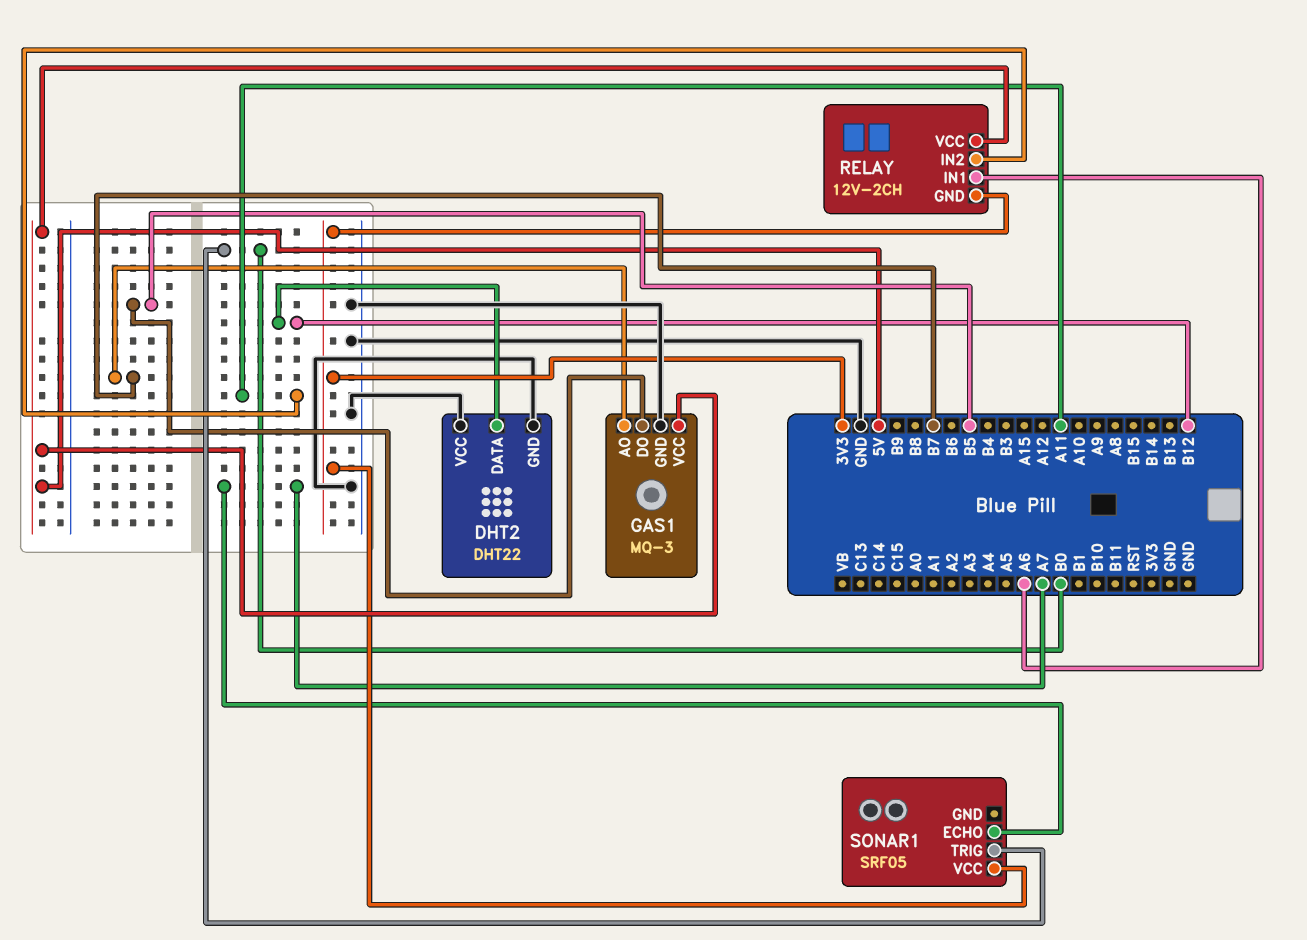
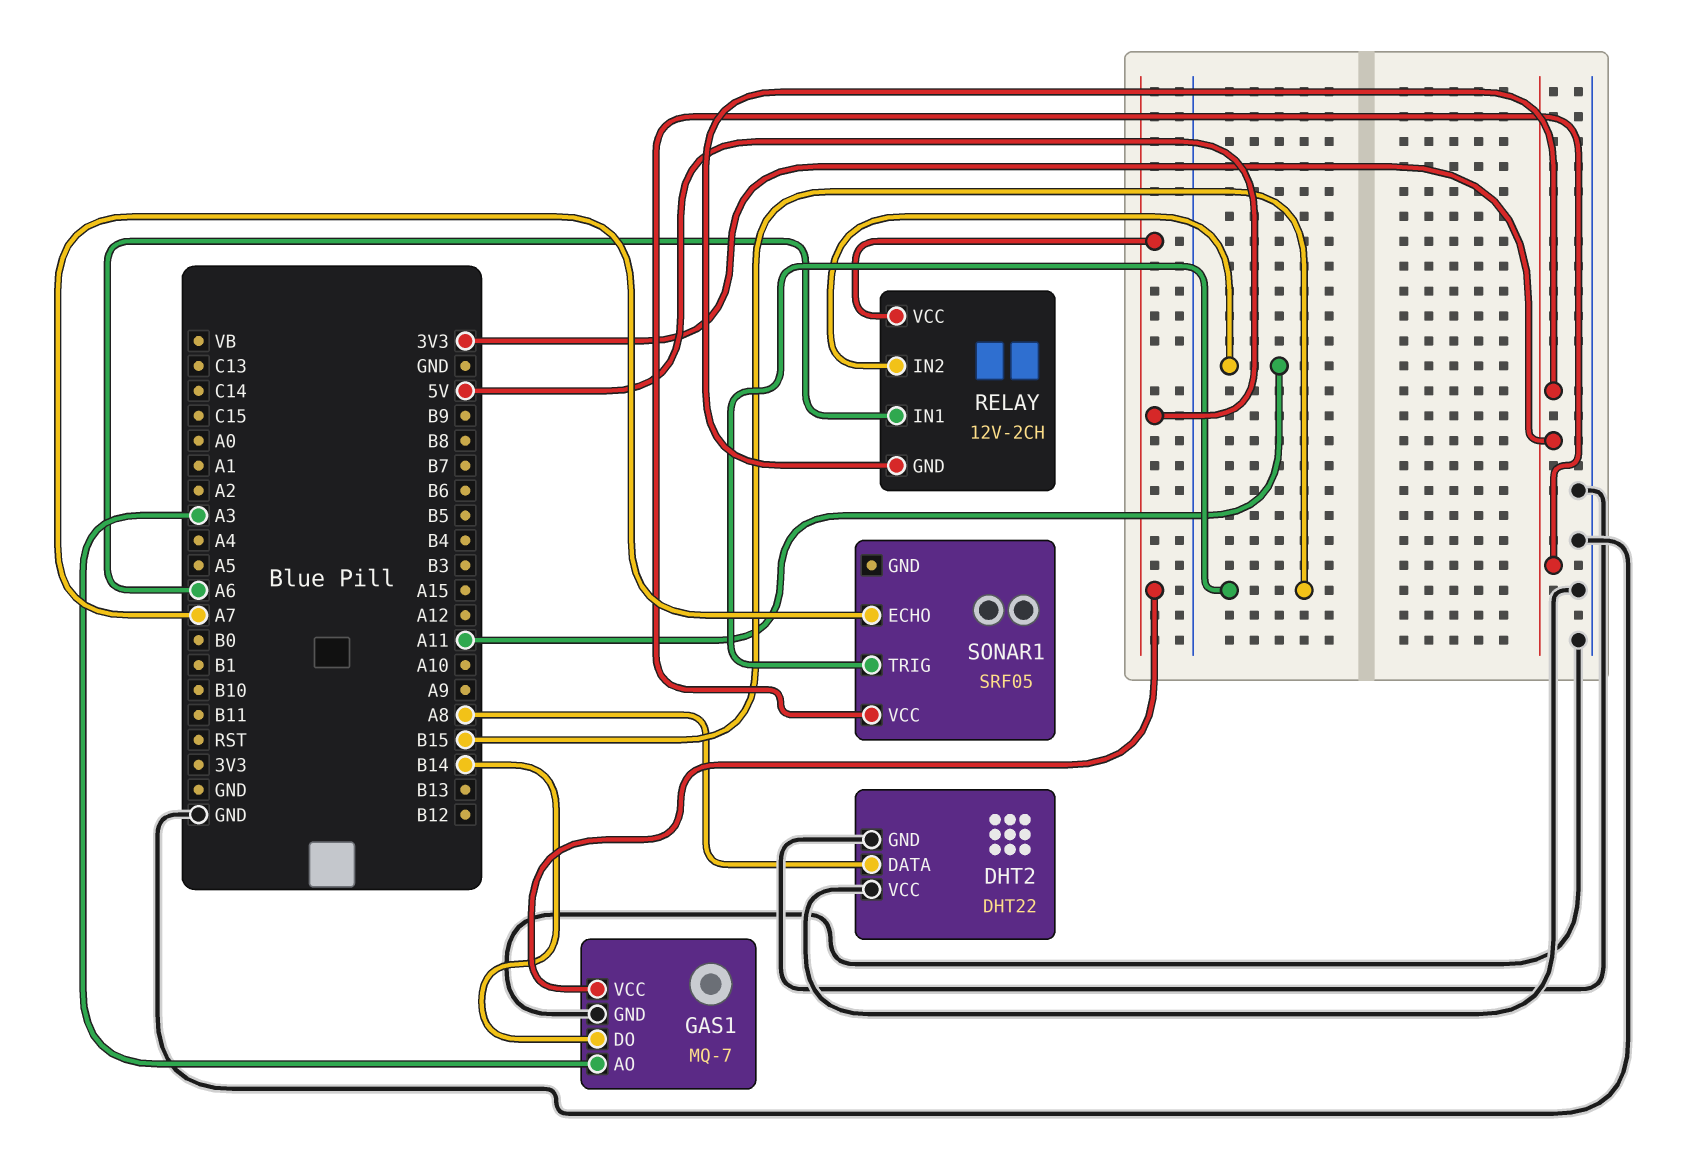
DHT2 pin DATA: B12 -> A8
GAS1: MQ-3 -> MQ-7
GAS1 pin AO: B7 -> A3
GAS1 pin DO: B5 -> B14
SONAR1 pin TRIG: B0 -> B15

